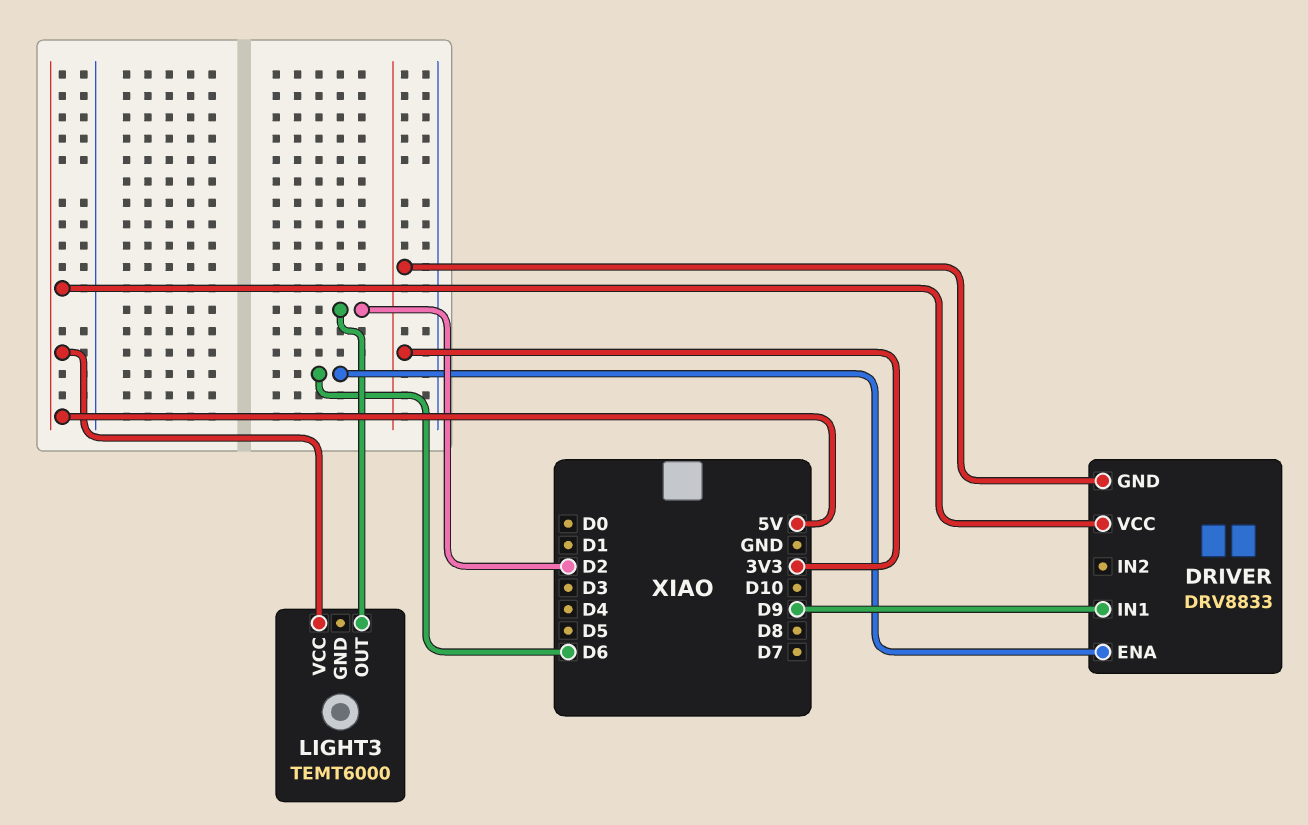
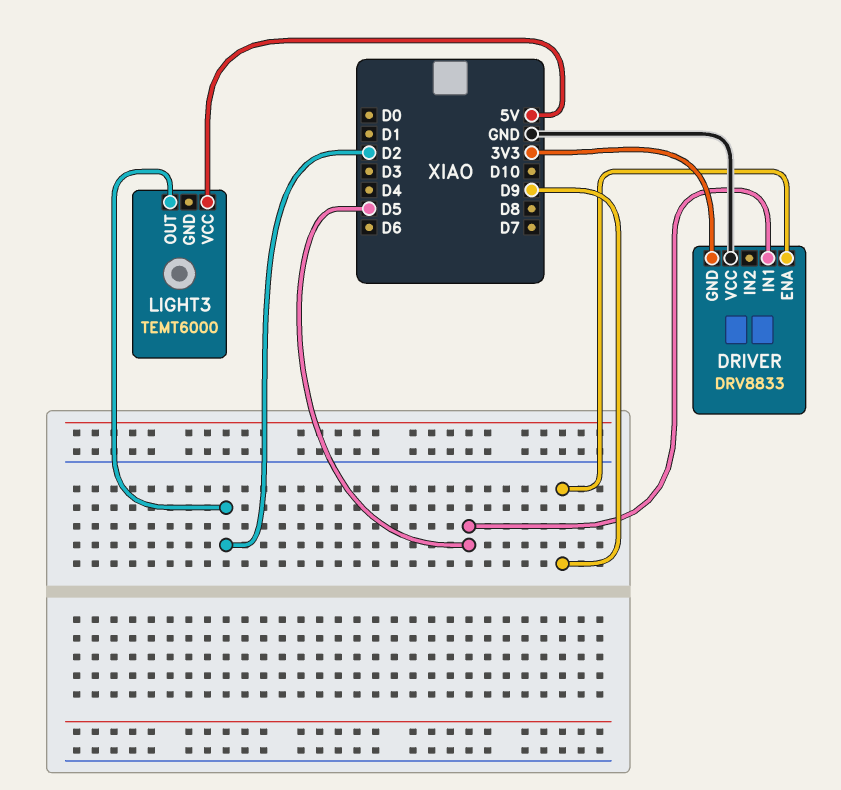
DRIVER pin ENA: D6 -> D9
DRIVER pin IN1: D9 -> D5
DRIVER pin VCC: 5V -> GND

